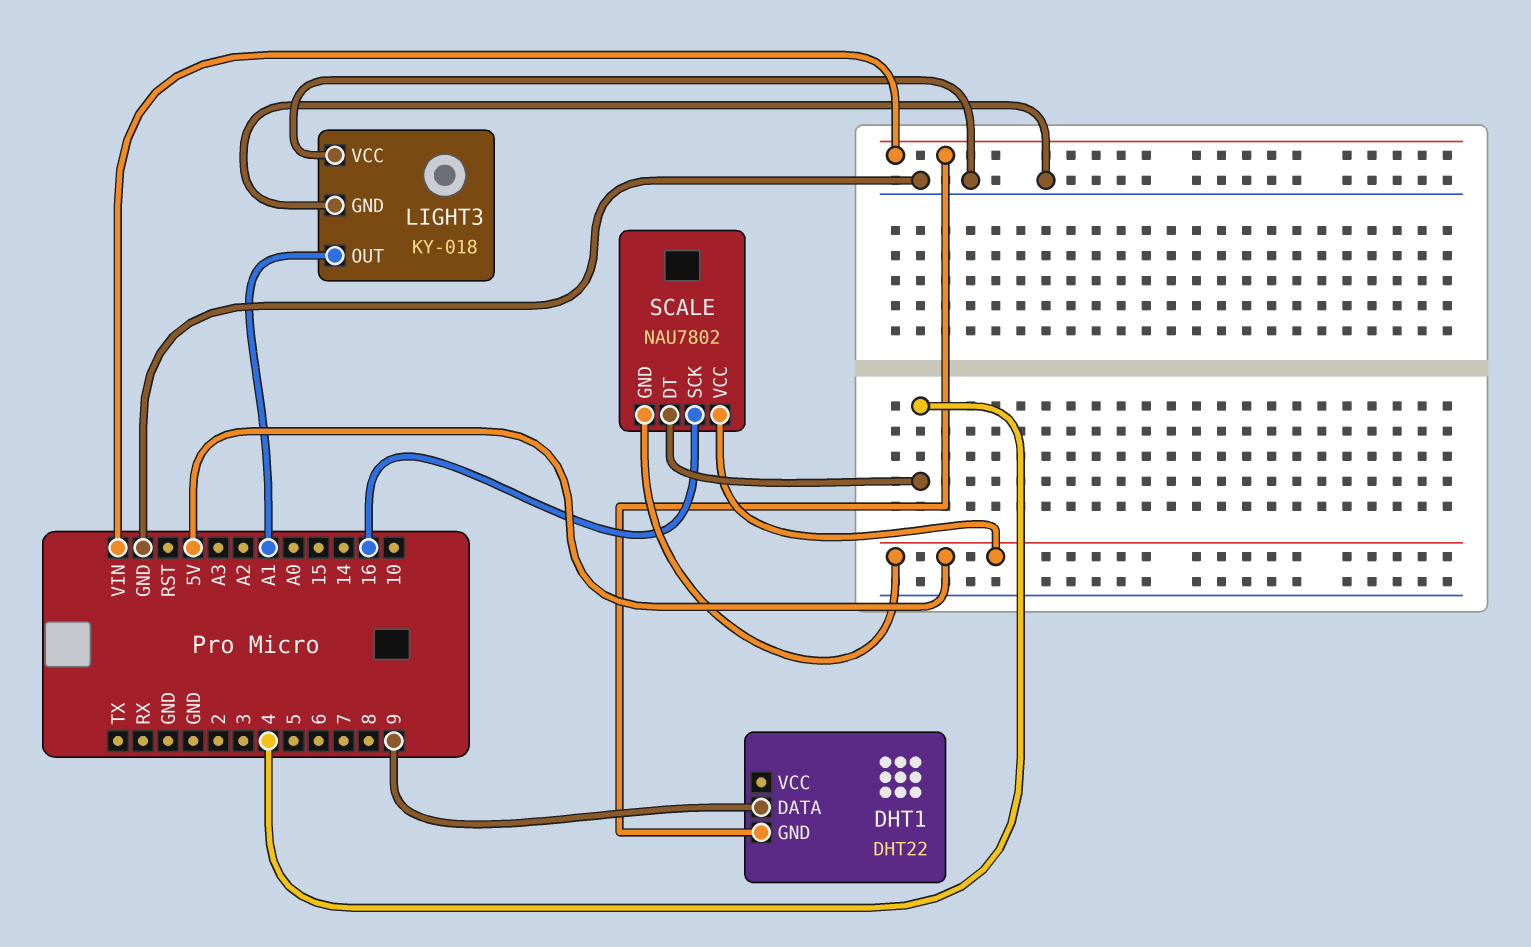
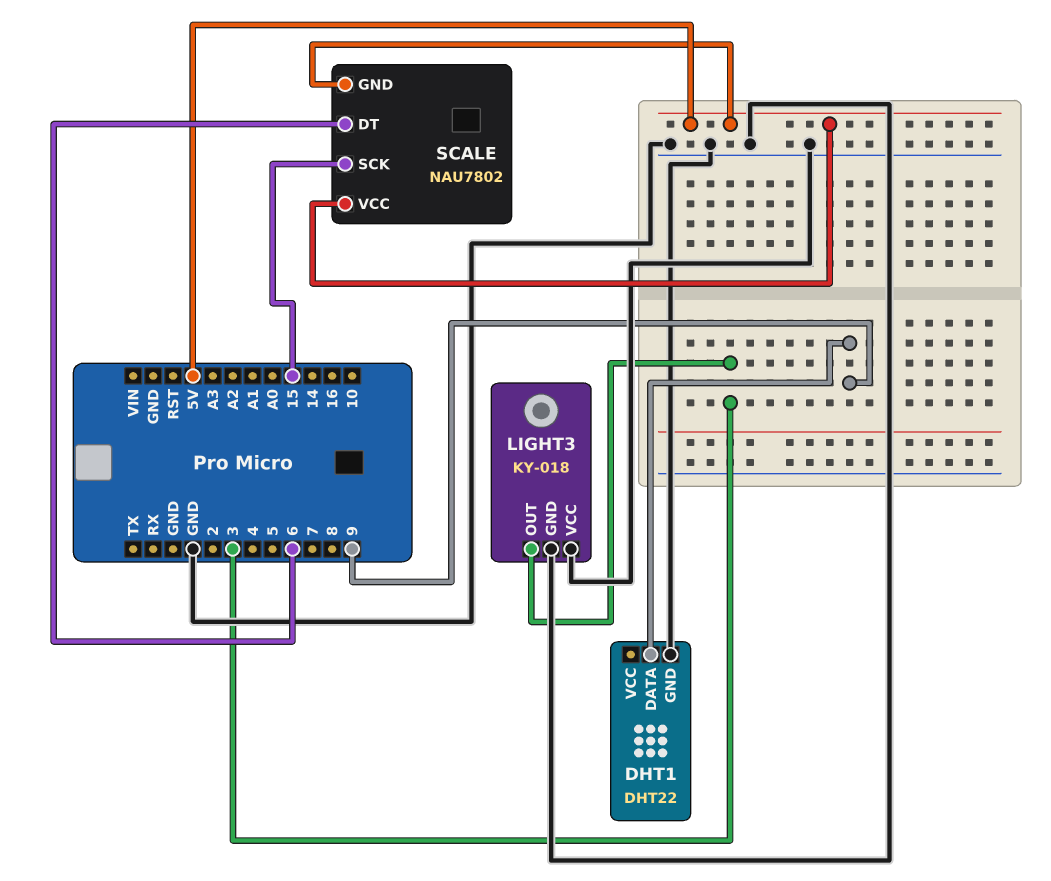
DHT1 pin GND: VIN -> GND
LIGHT3 pin OUT: A1 -> 3
SCALE pin DT: 4 -> 6
SCALE pin SCK: 16 -> 15

